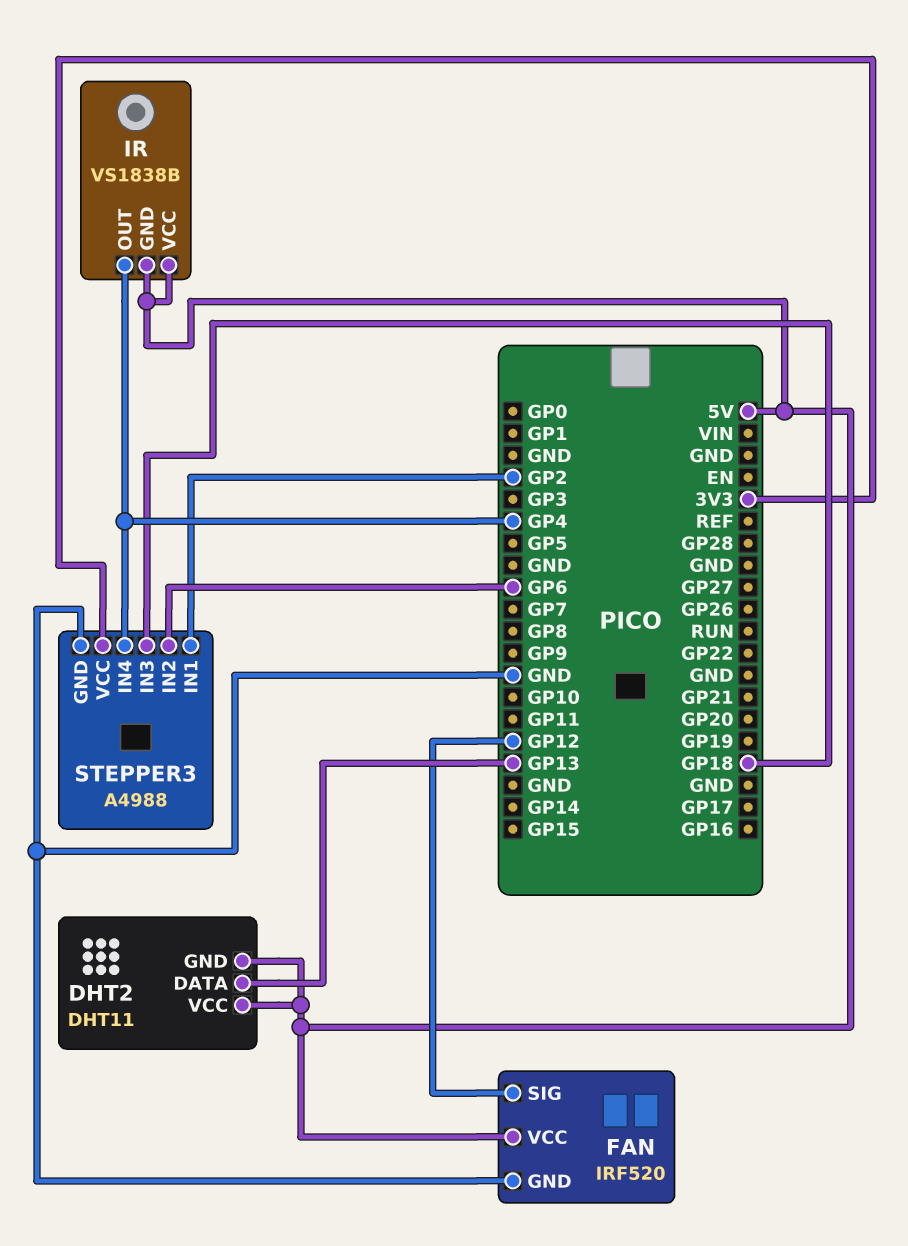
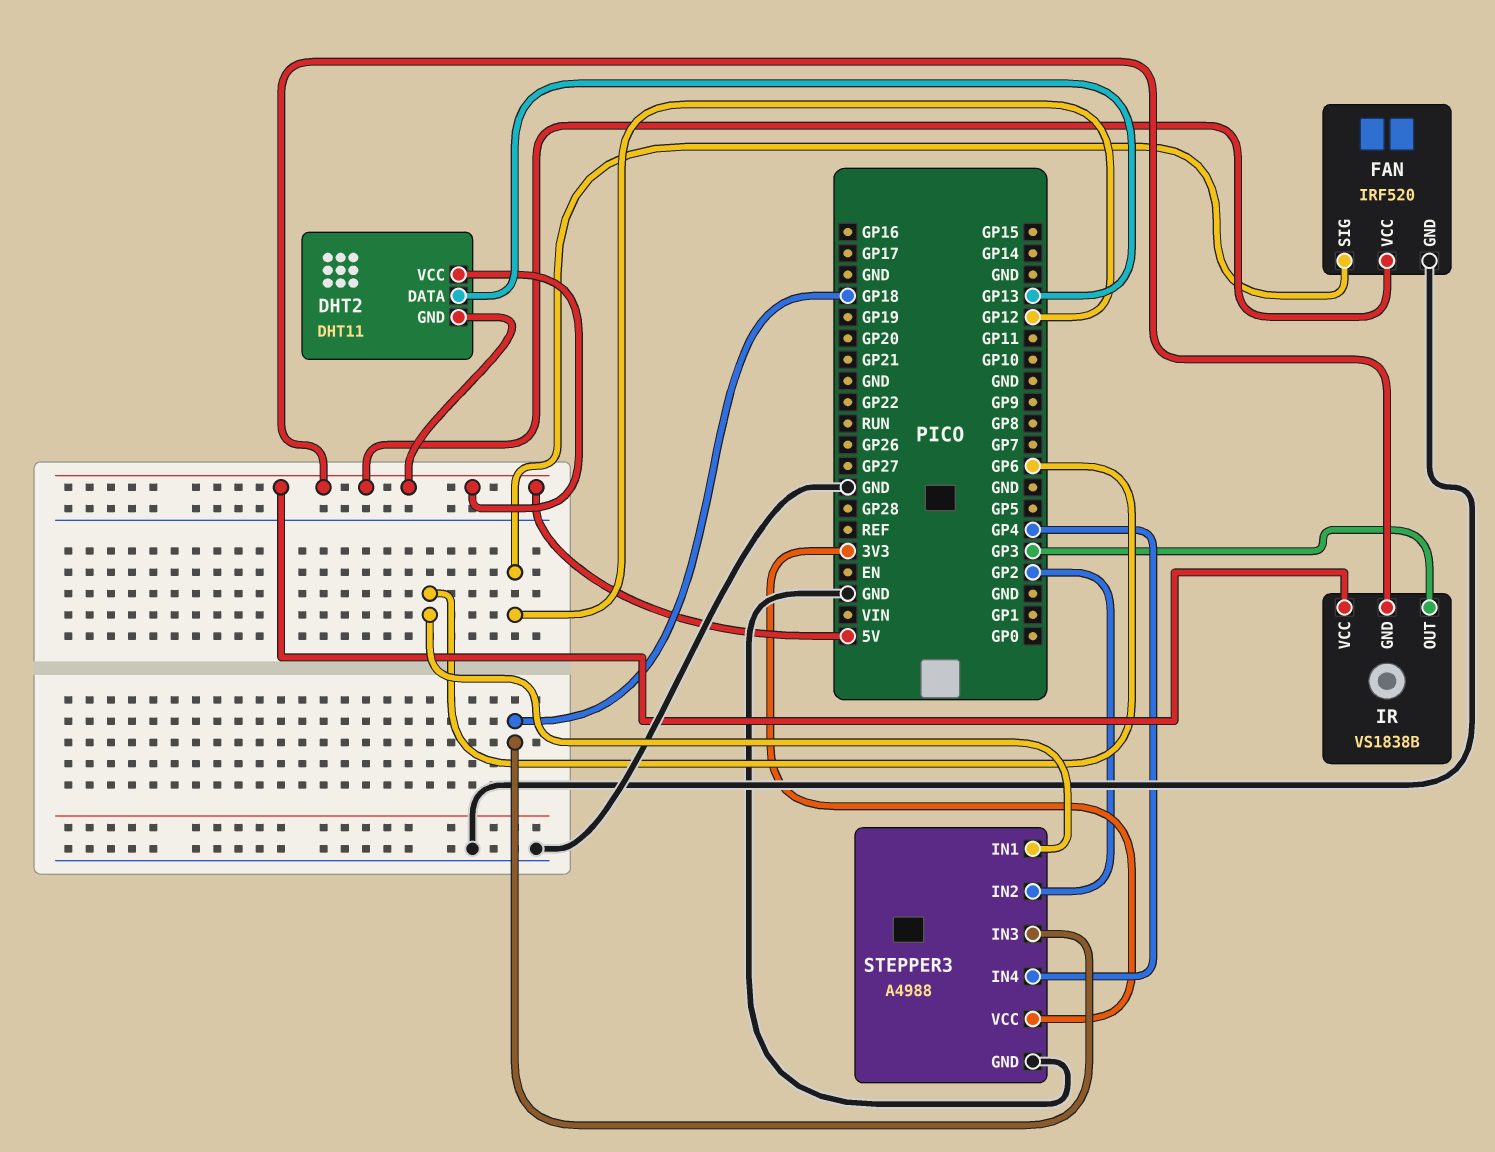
IR pin OUT: GP4 -> GP3
STEPPER3 pin IN1: GP2 -> GP6
STEPPER3 pin IN2: GP6 -> GP2

